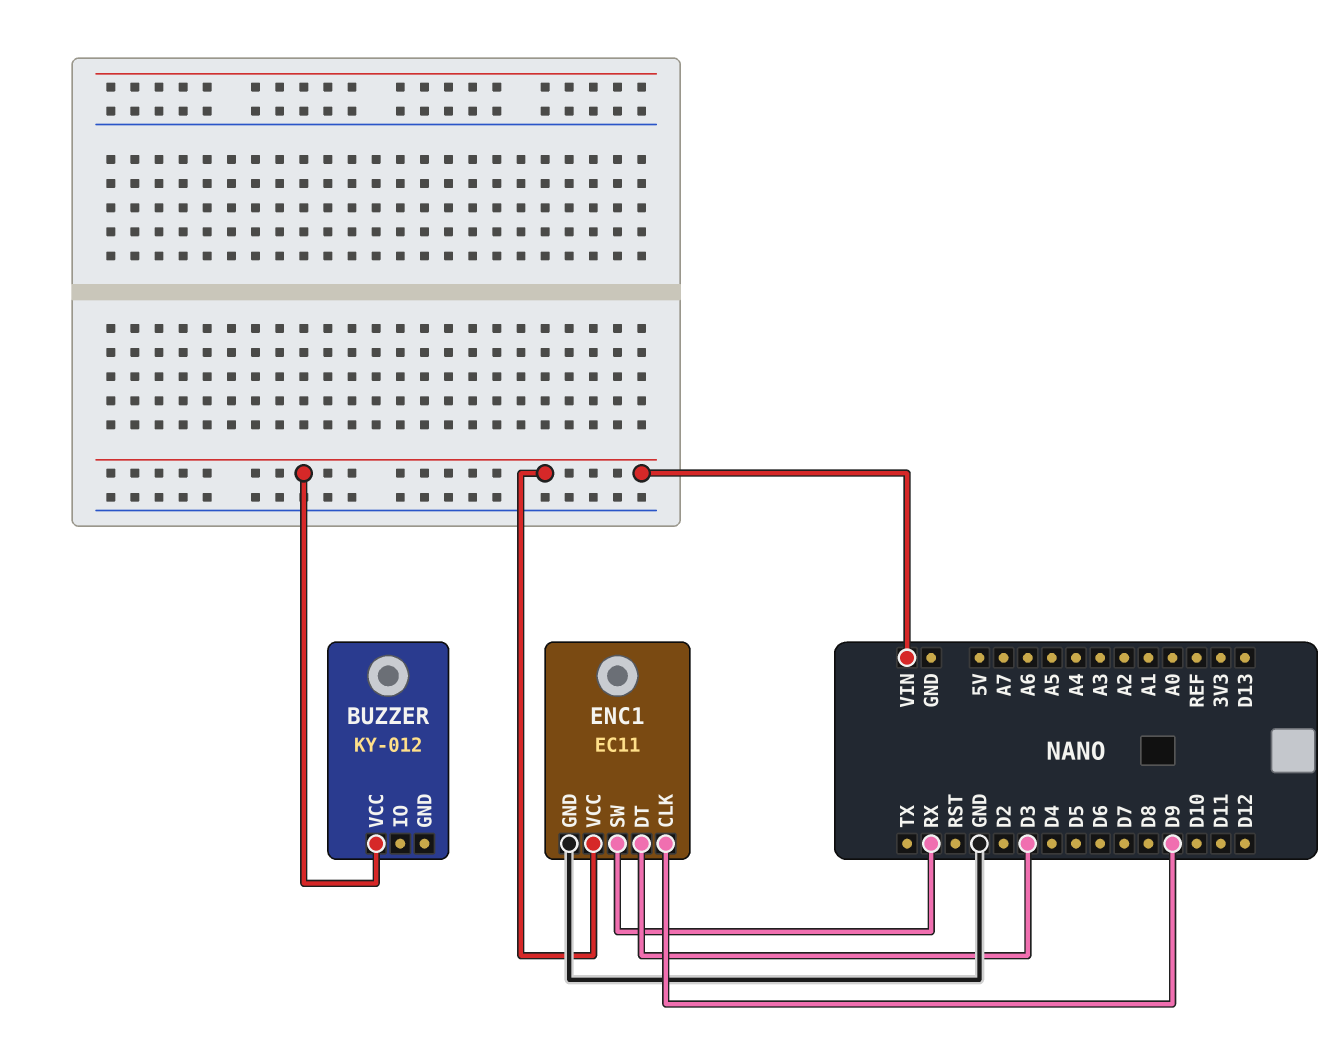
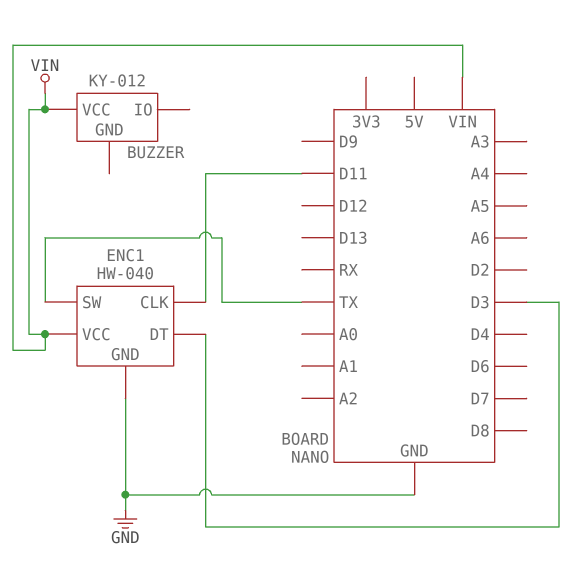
ENC1: EC11 -> HW-040
ENC1 pin CLK: D9 -> D11
ENC1 pin SW: RX -> TX

